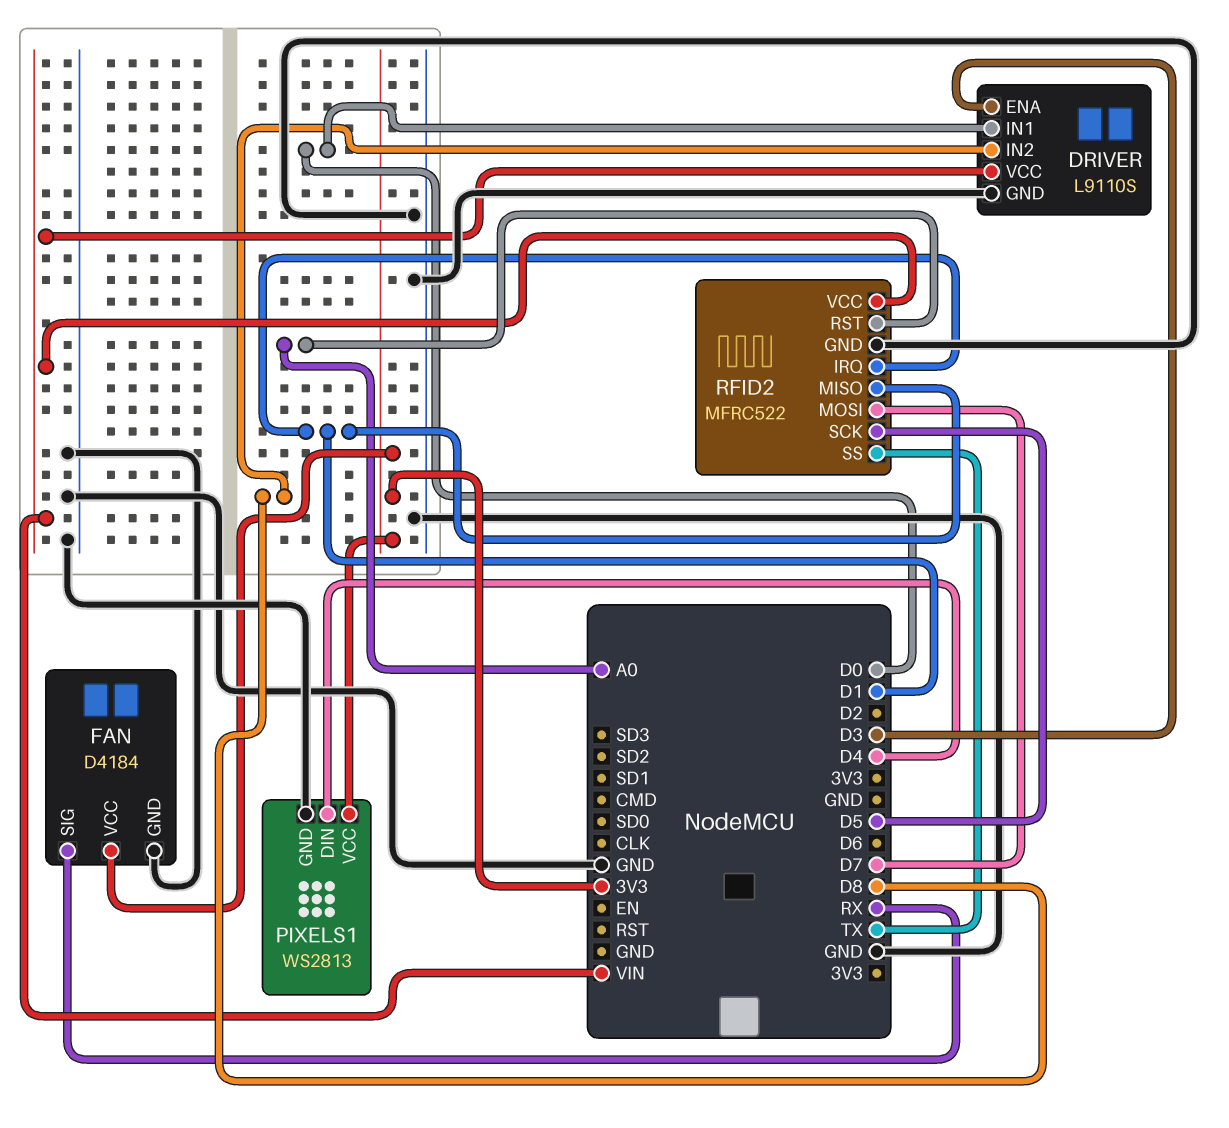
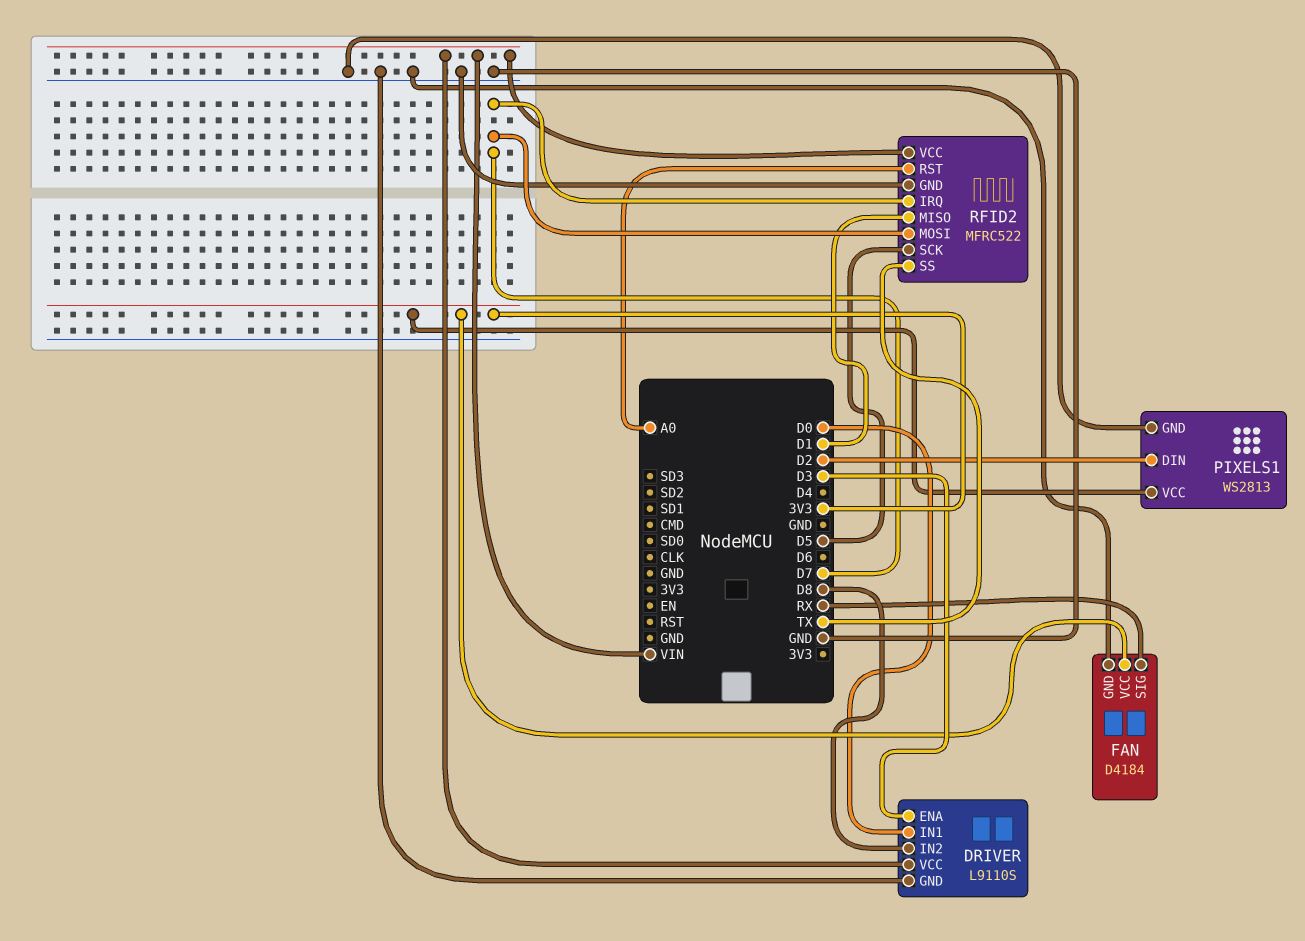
PIXELS1 pin DIN: D4 -> D2
RFID2 pin IRQ: D1 -> D7

